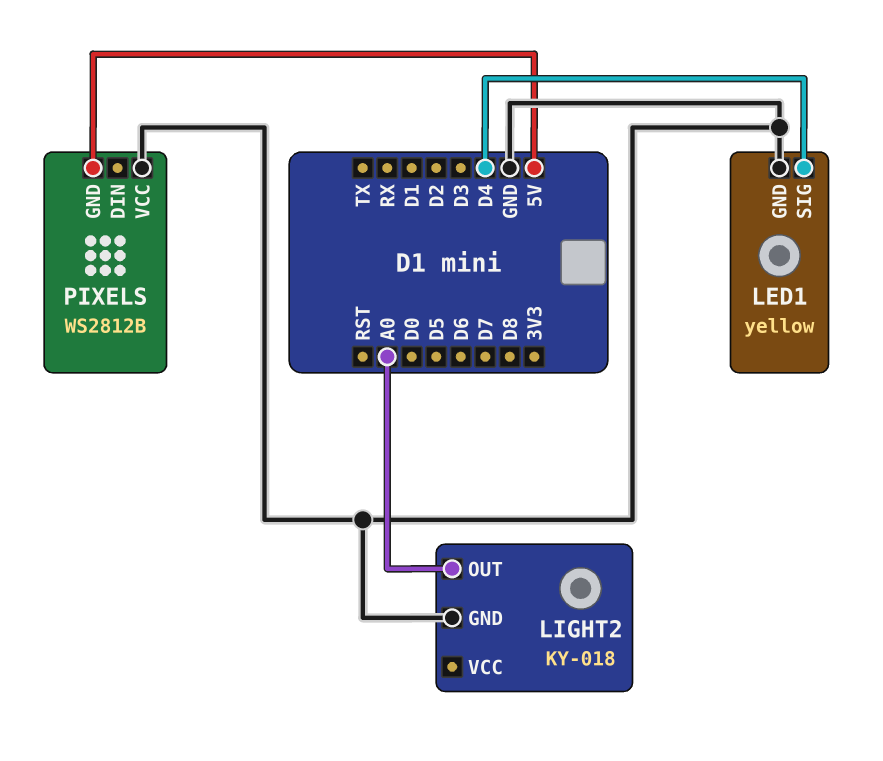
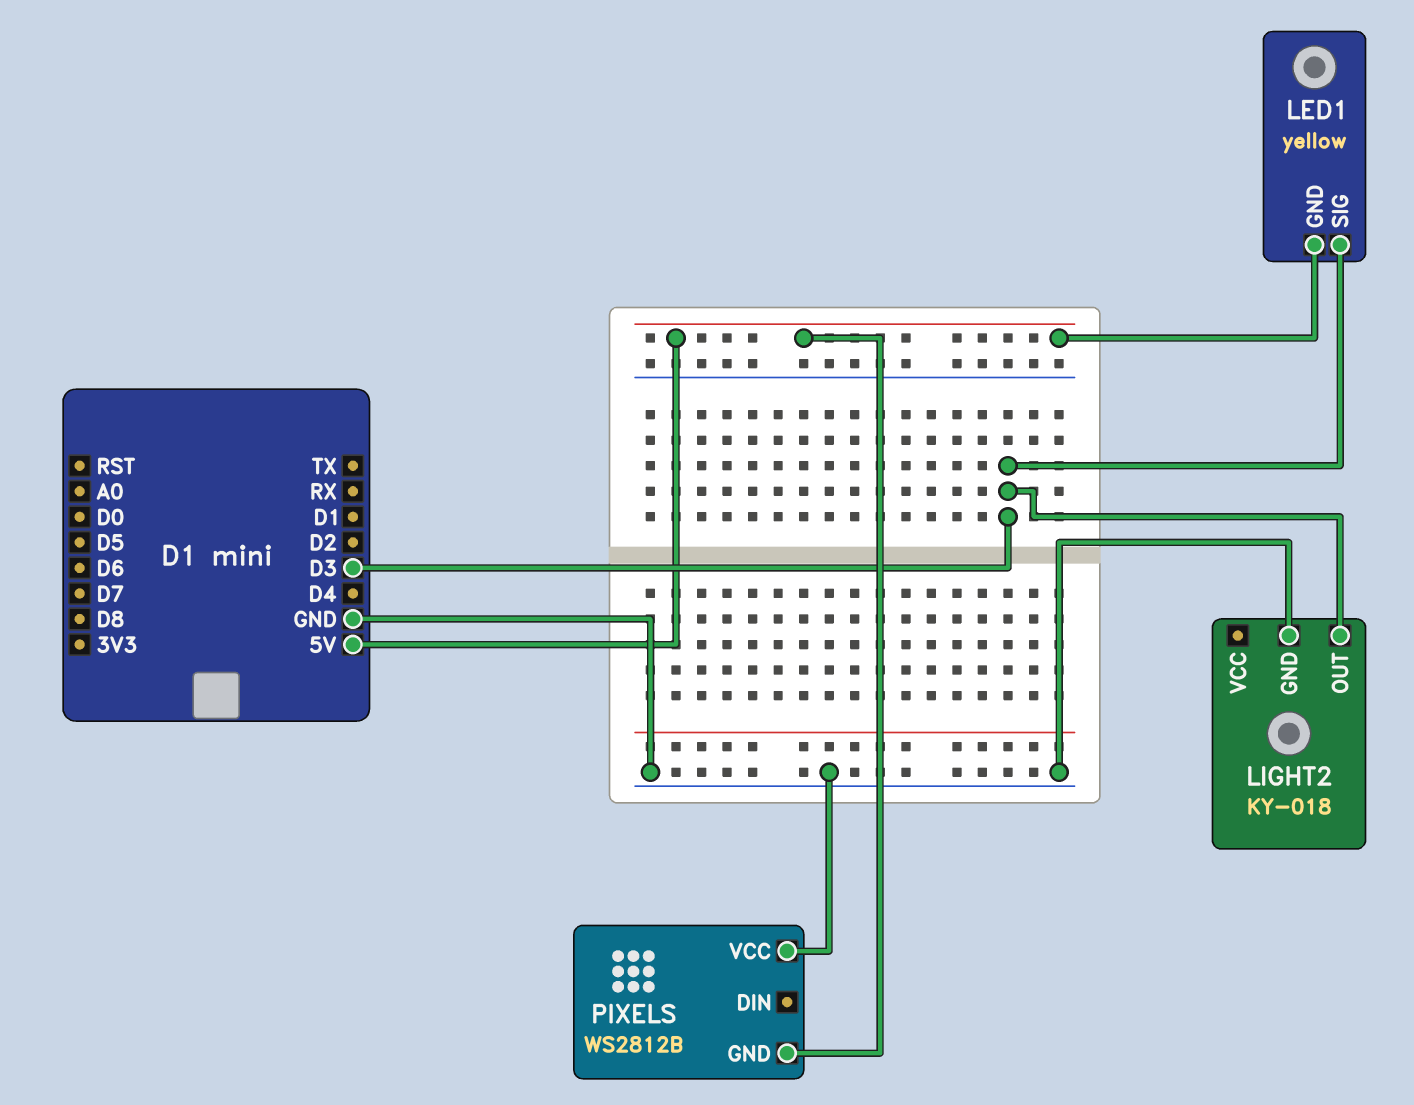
LED1 pin GND: GND -> 5V
LED1 pin SIG: D4 -> D3
LIGHT2 pin OUT: A0 -> D3

